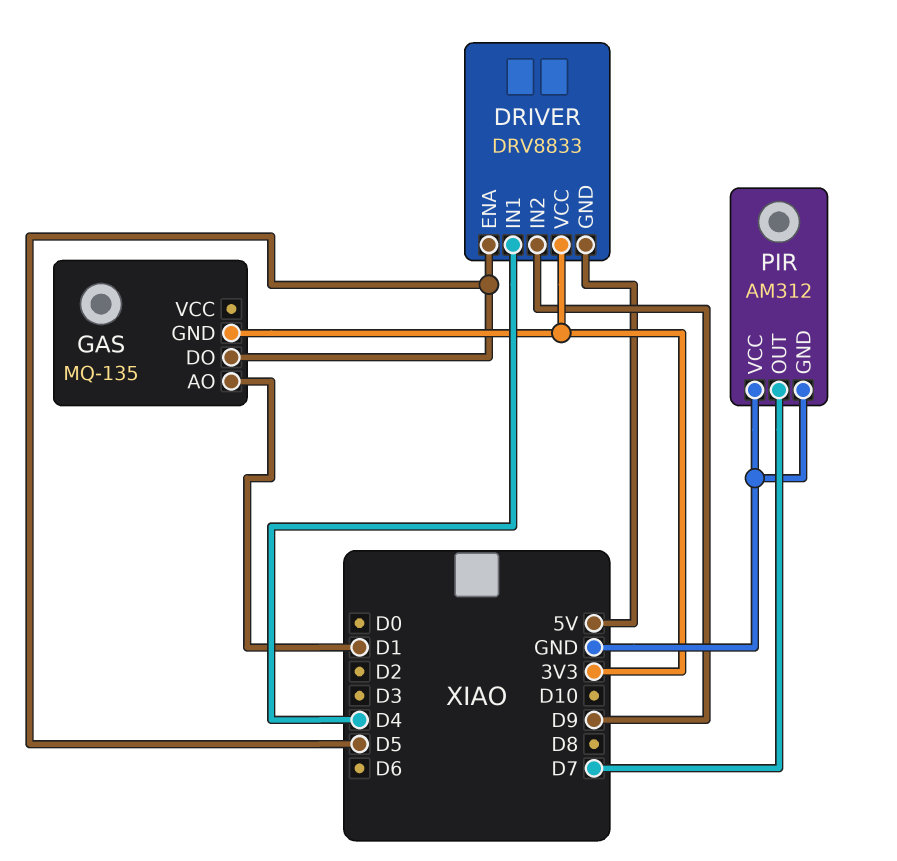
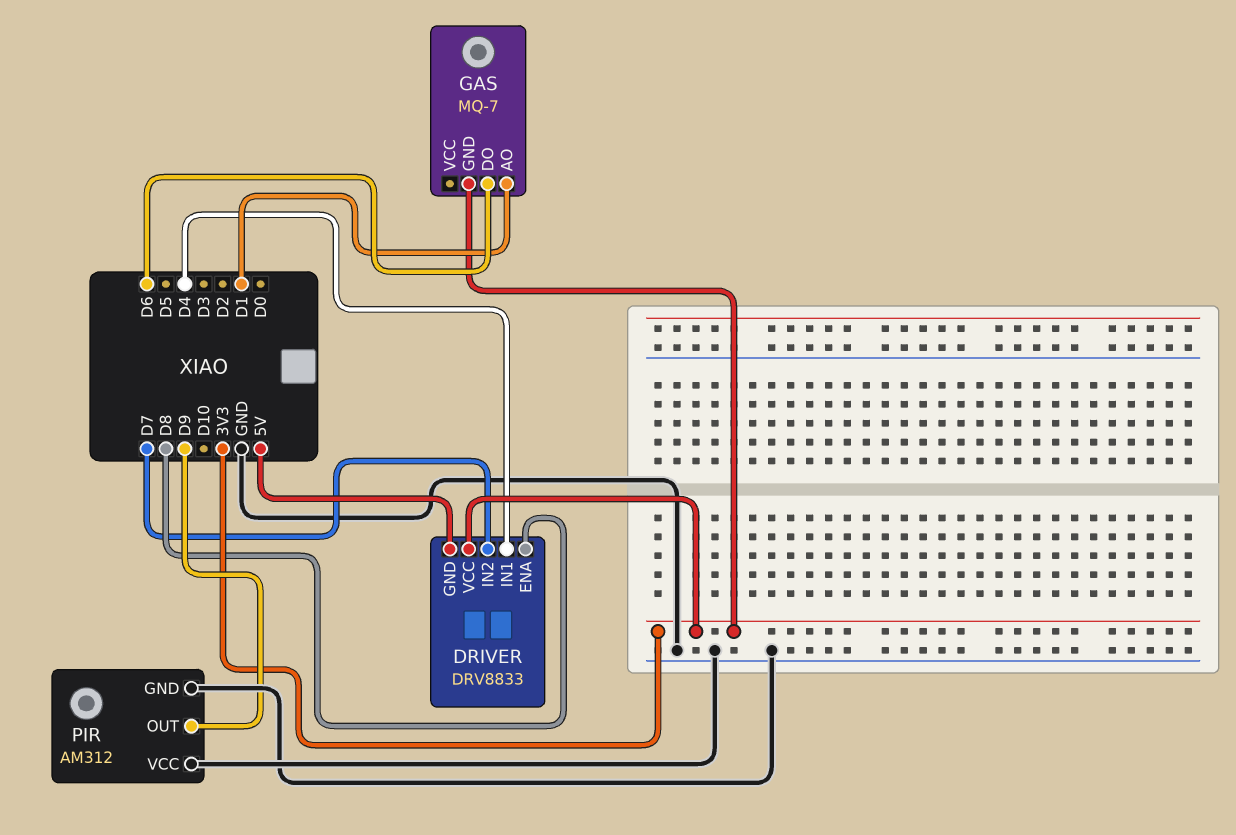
DRIVER pin ENA: D5 -> D8
DRIVER pin IN2: D9 -> D7
GAS: MQ-135 -> MQ-7
GAS pin DO: D5 -> D6
PIR pin OUT: D7 -> D9

